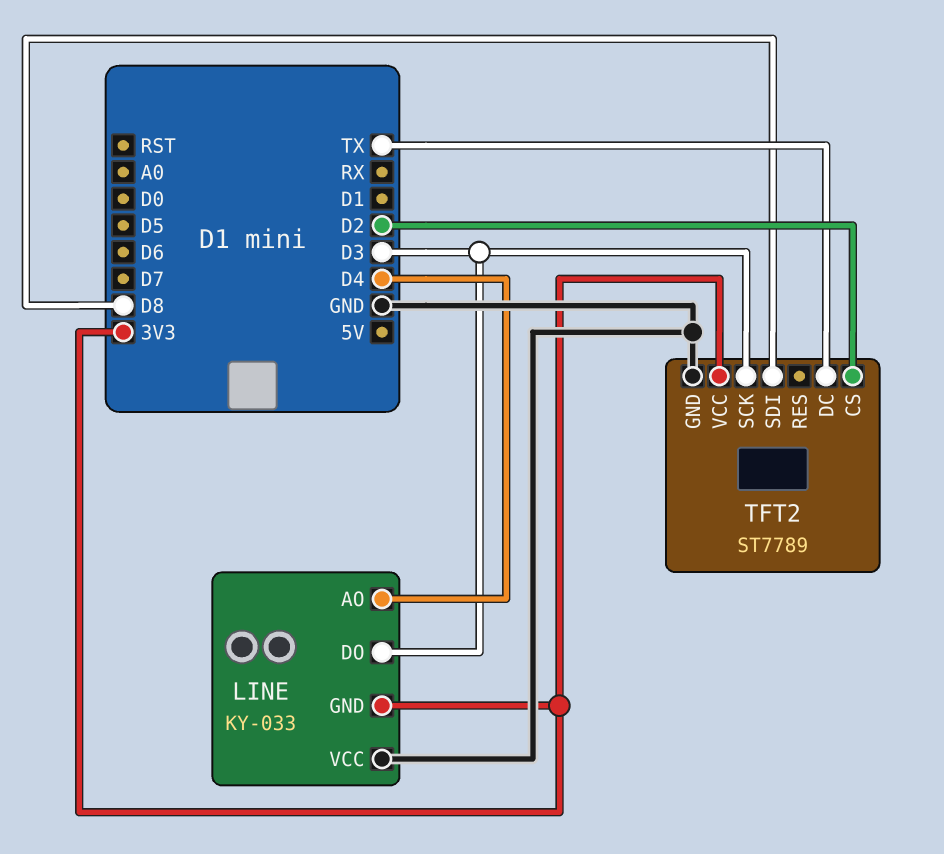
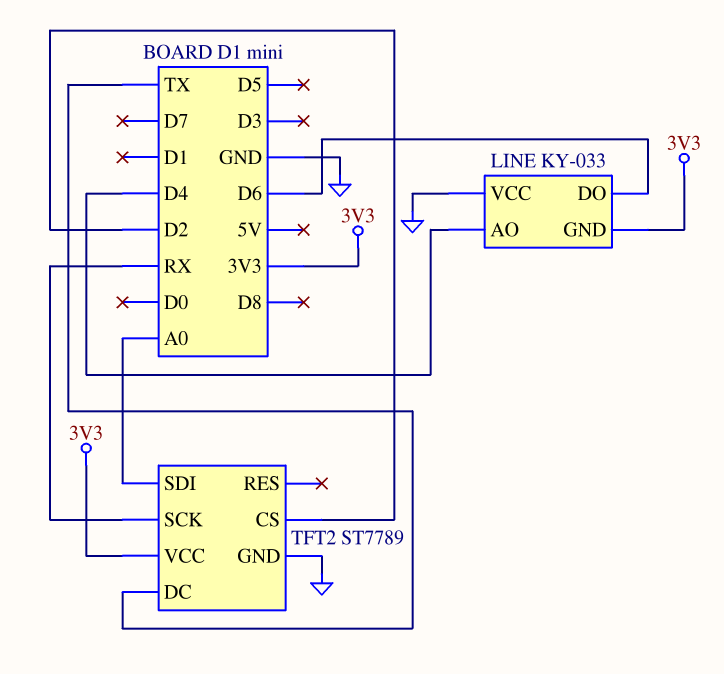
LINE pin DO: D3 -> D6
TFT2 pin SCK: D3 -> RX
TFT2 pin SDI: D8 -> A0

